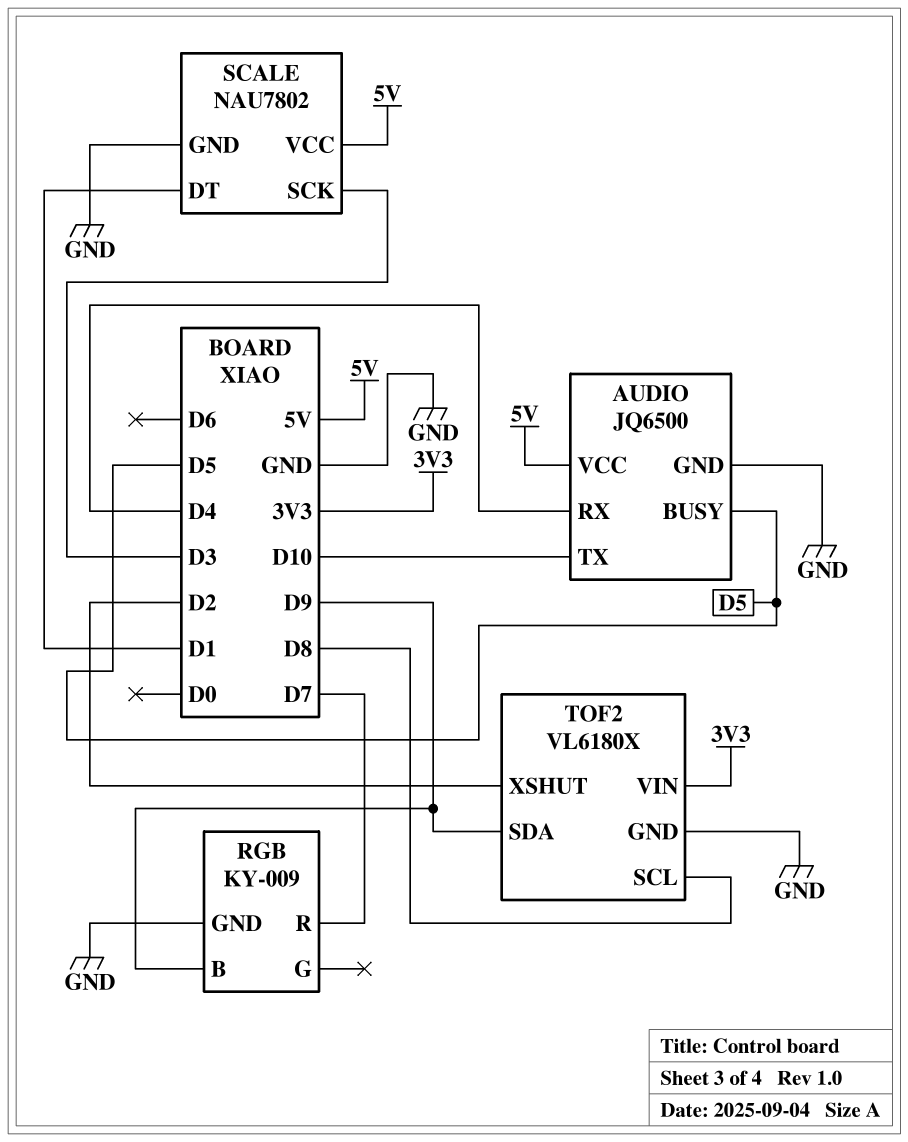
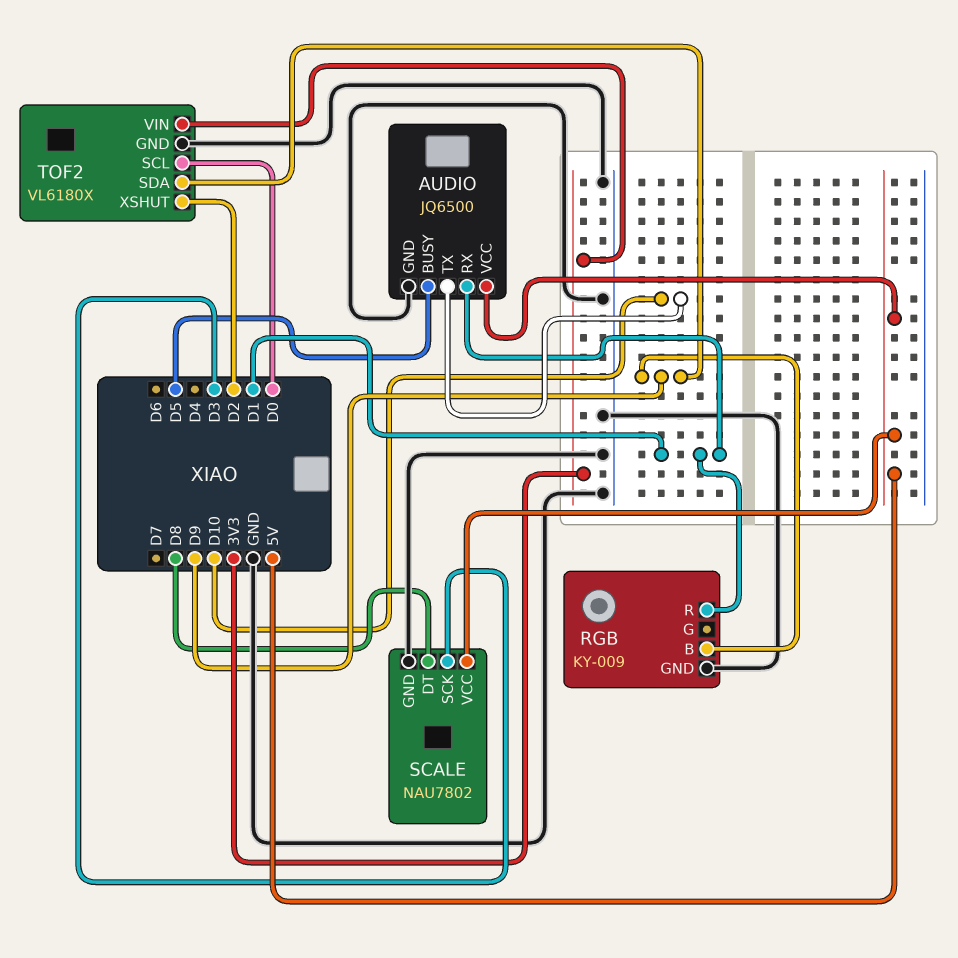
AUDIO pin RX: D4 -> D1
RGB pin R: D7 -> D1
SCALE pin DT: D1 -> D8
TOF2 pin SCL: D8 -> D0

